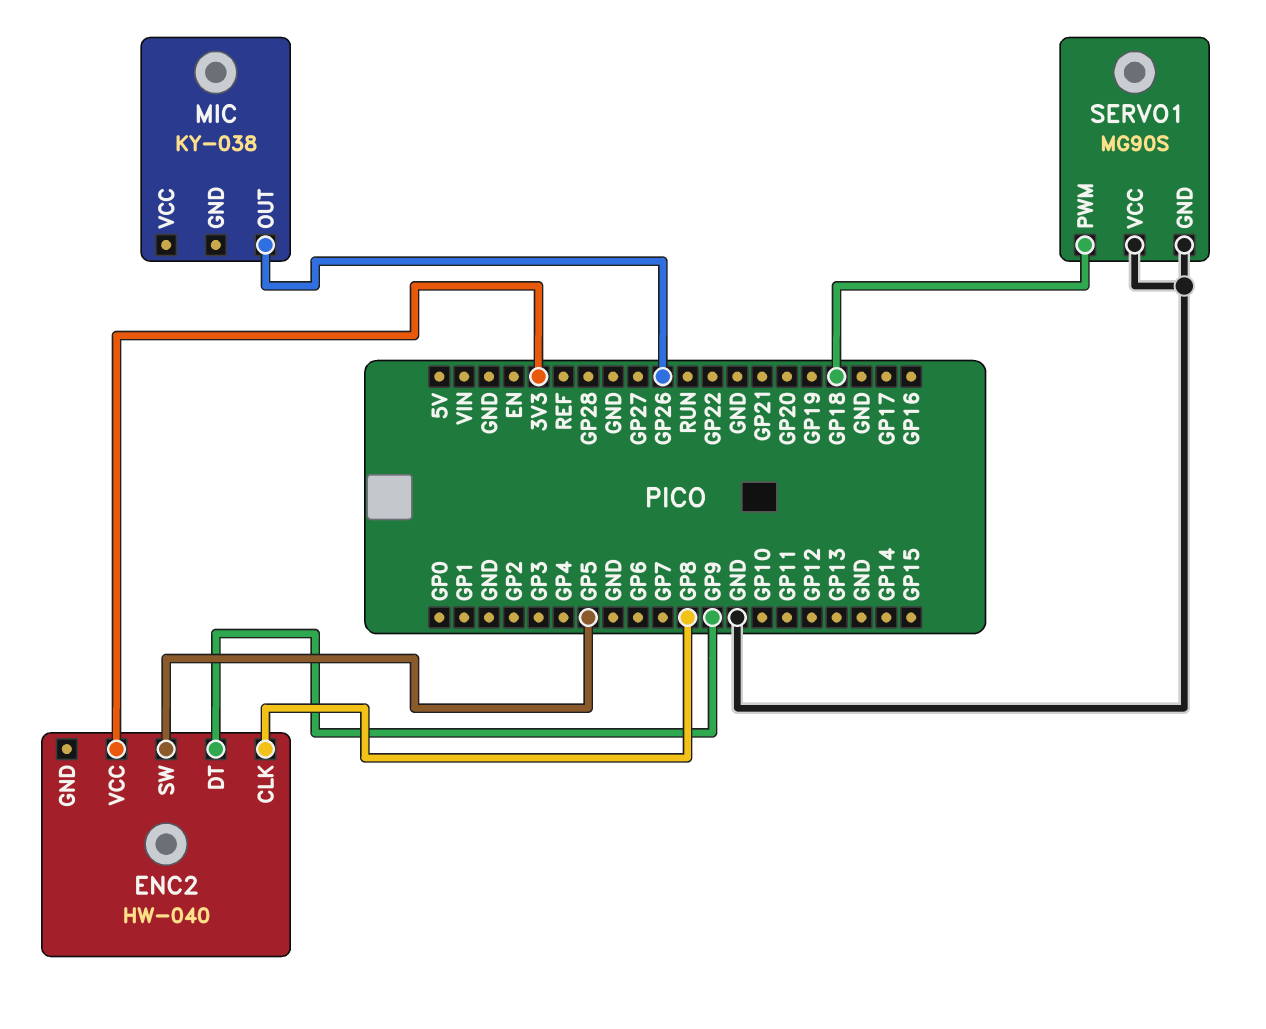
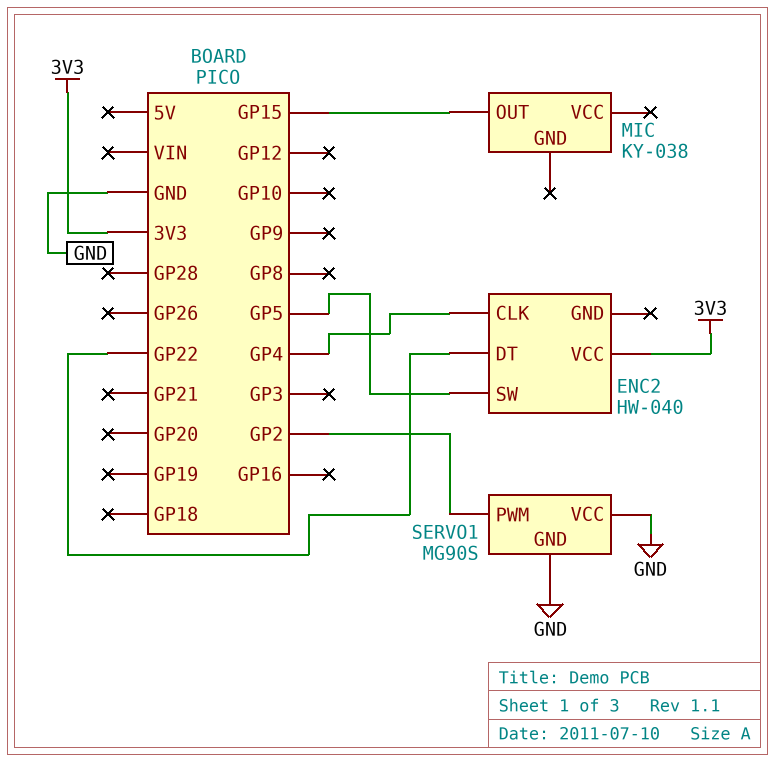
ENC2 pin CLK: GP8 -> GP4
ENC2 pin DT: GP9 -> GP22
MIC pin OUT: GP26 -> GP15
SERVO1 pin PWM: GP18 -> GP2

